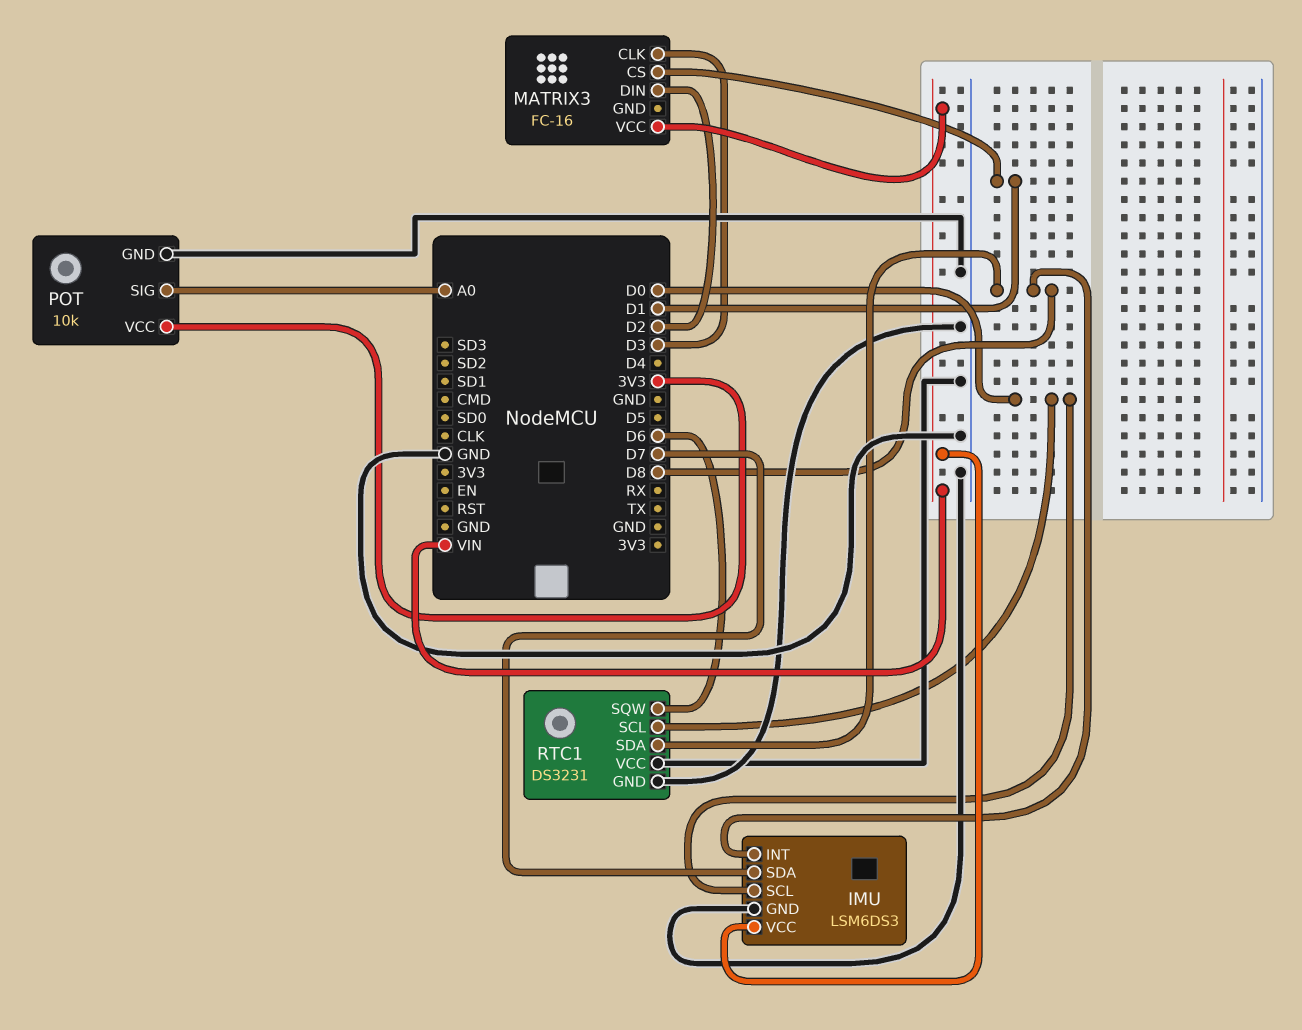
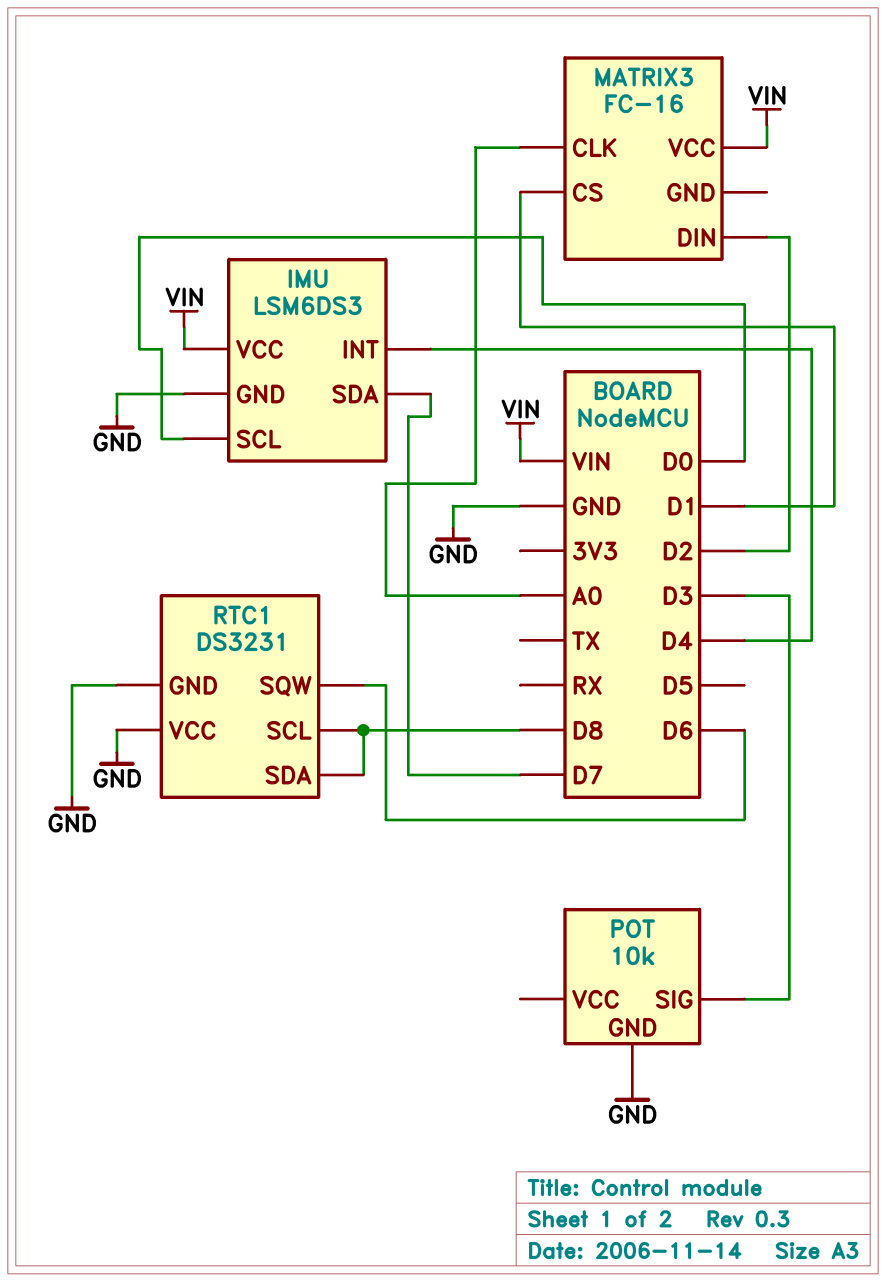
IMU pin INT: D8 -> D4
MATRIX3 pin CLK: D3 -> A0
POT pin SIG: A0 -> D3
POT pin VCC: 3V3 -> none
RTC1 pin SCL: D0 -> D8

